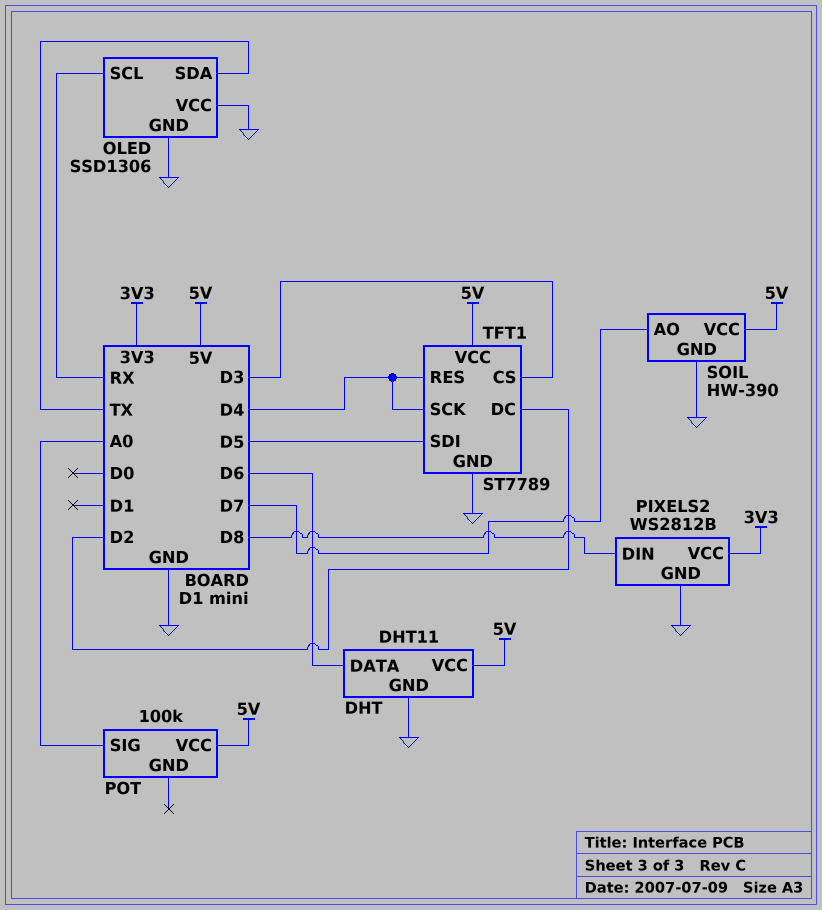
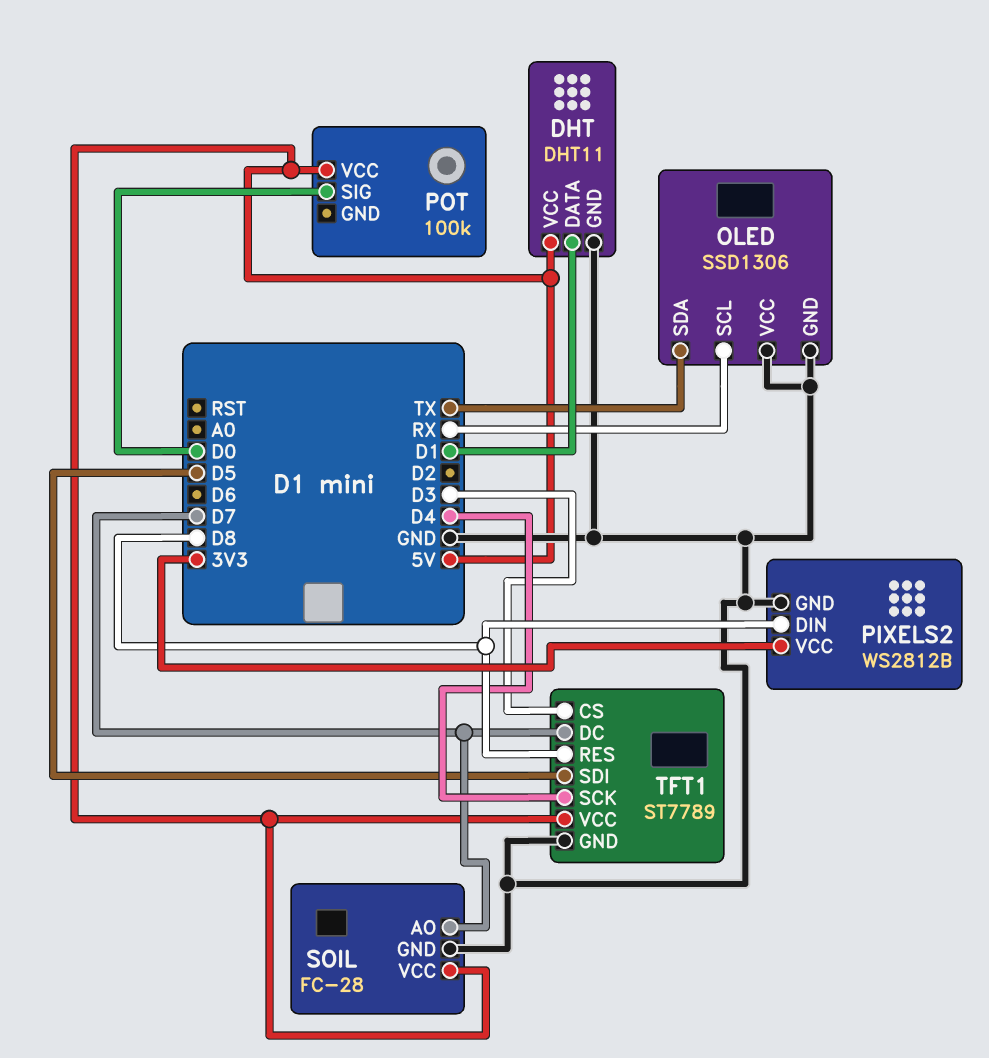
DHT pin DATA: D6 -> D1
POT pin SIG: A0 -> D0
SOIL: HW-390 -> FC-28
TFT1 pin DC: D2 -> D7
TFT1 pin RES: D4 -> D8

